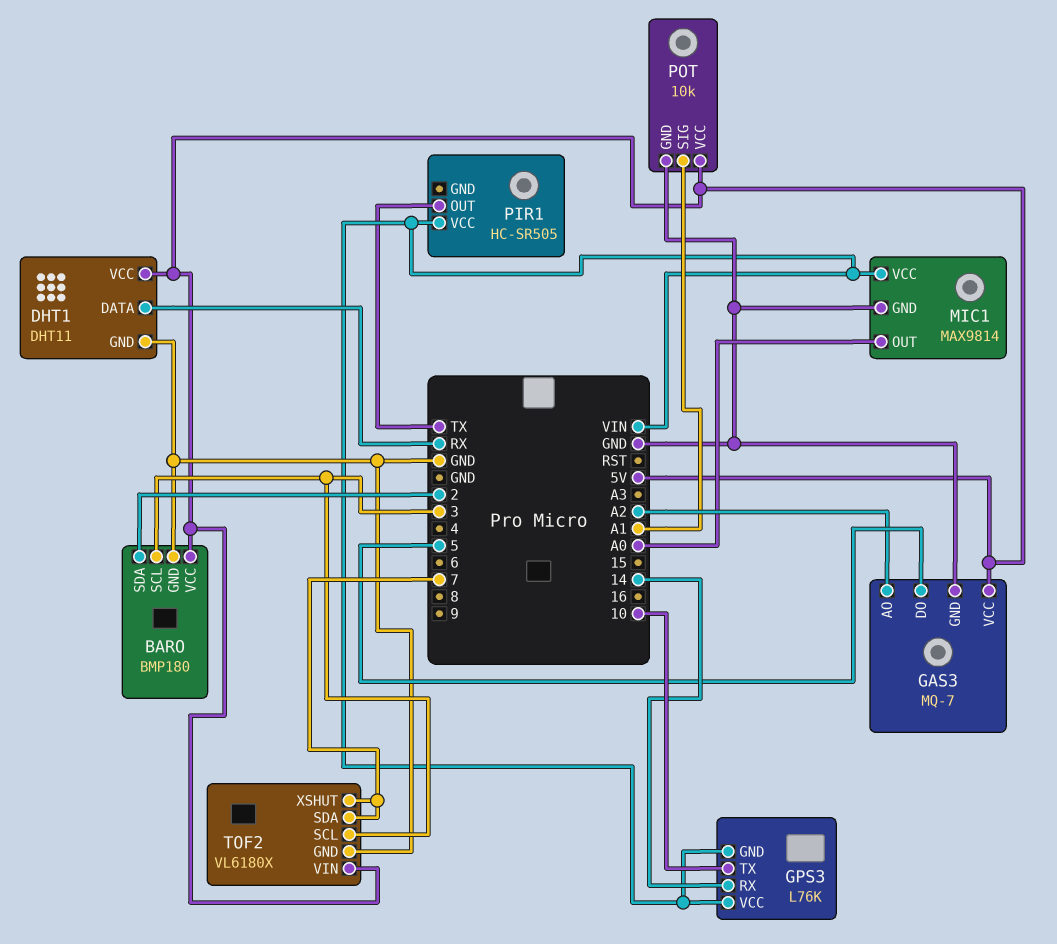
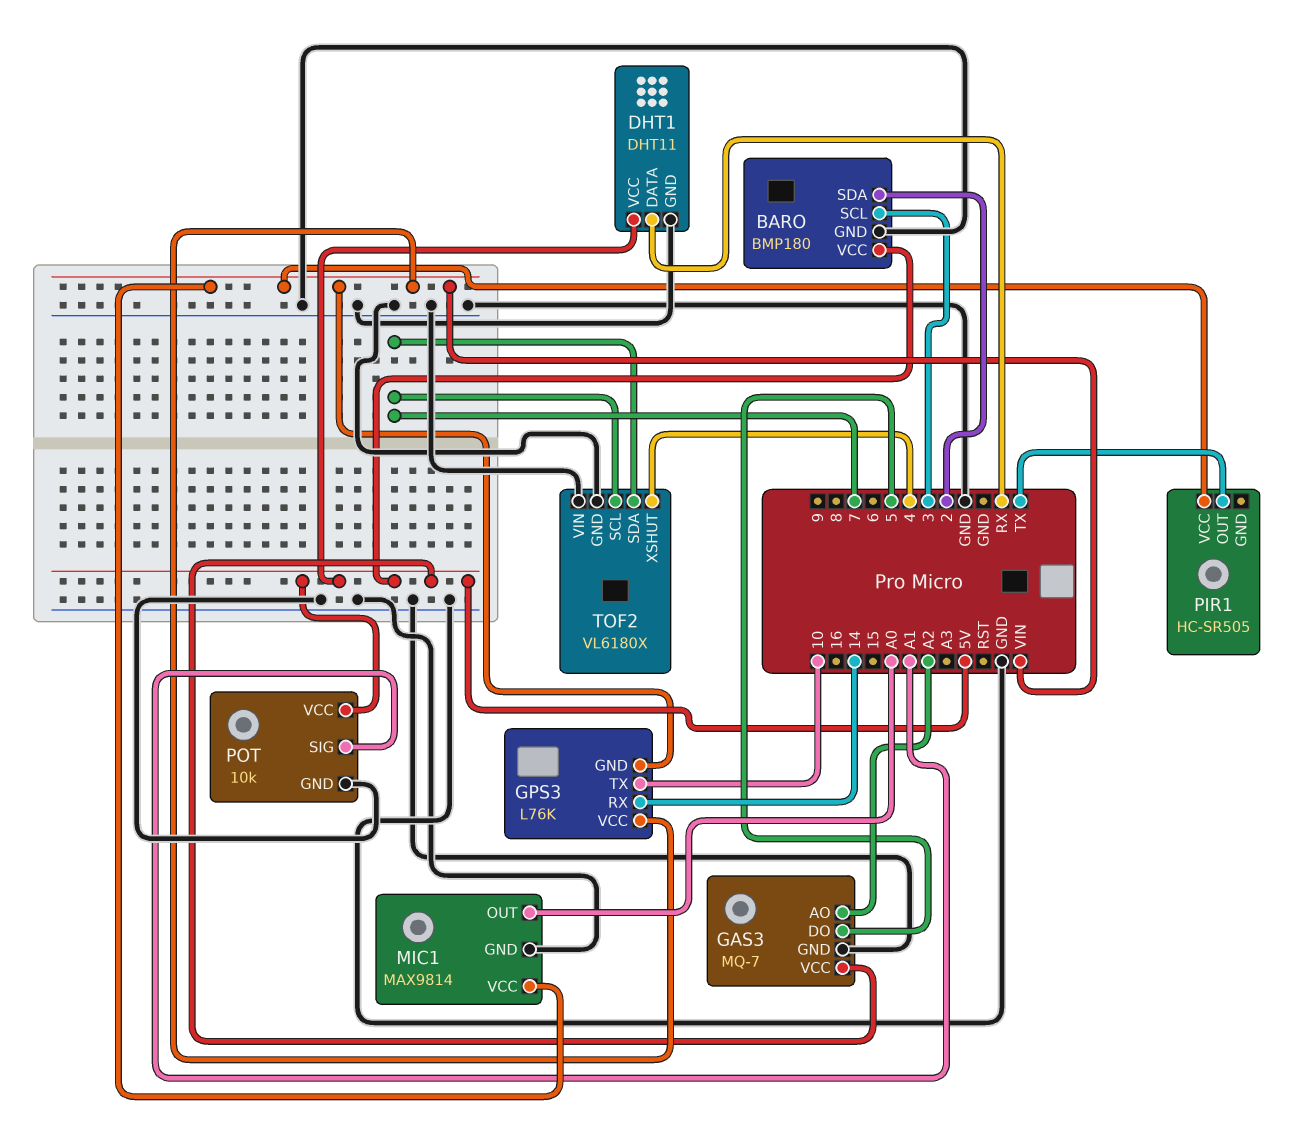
TOF2 pin SCL: 3 -> 7
TOF2 pin VIN: 5V -> GND
TOF2 pin XSHUT: 7 -> 4

